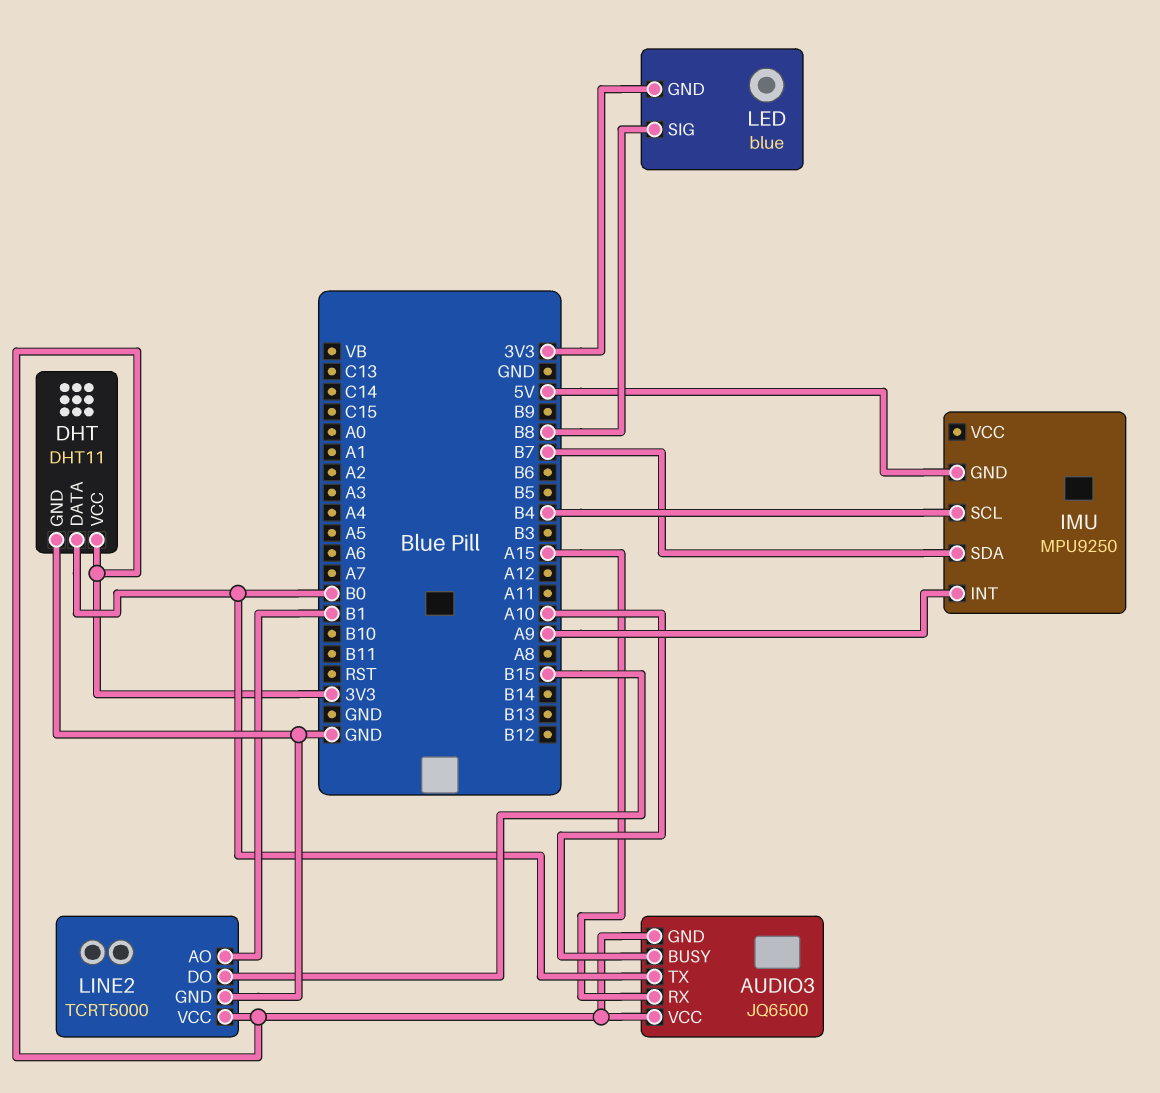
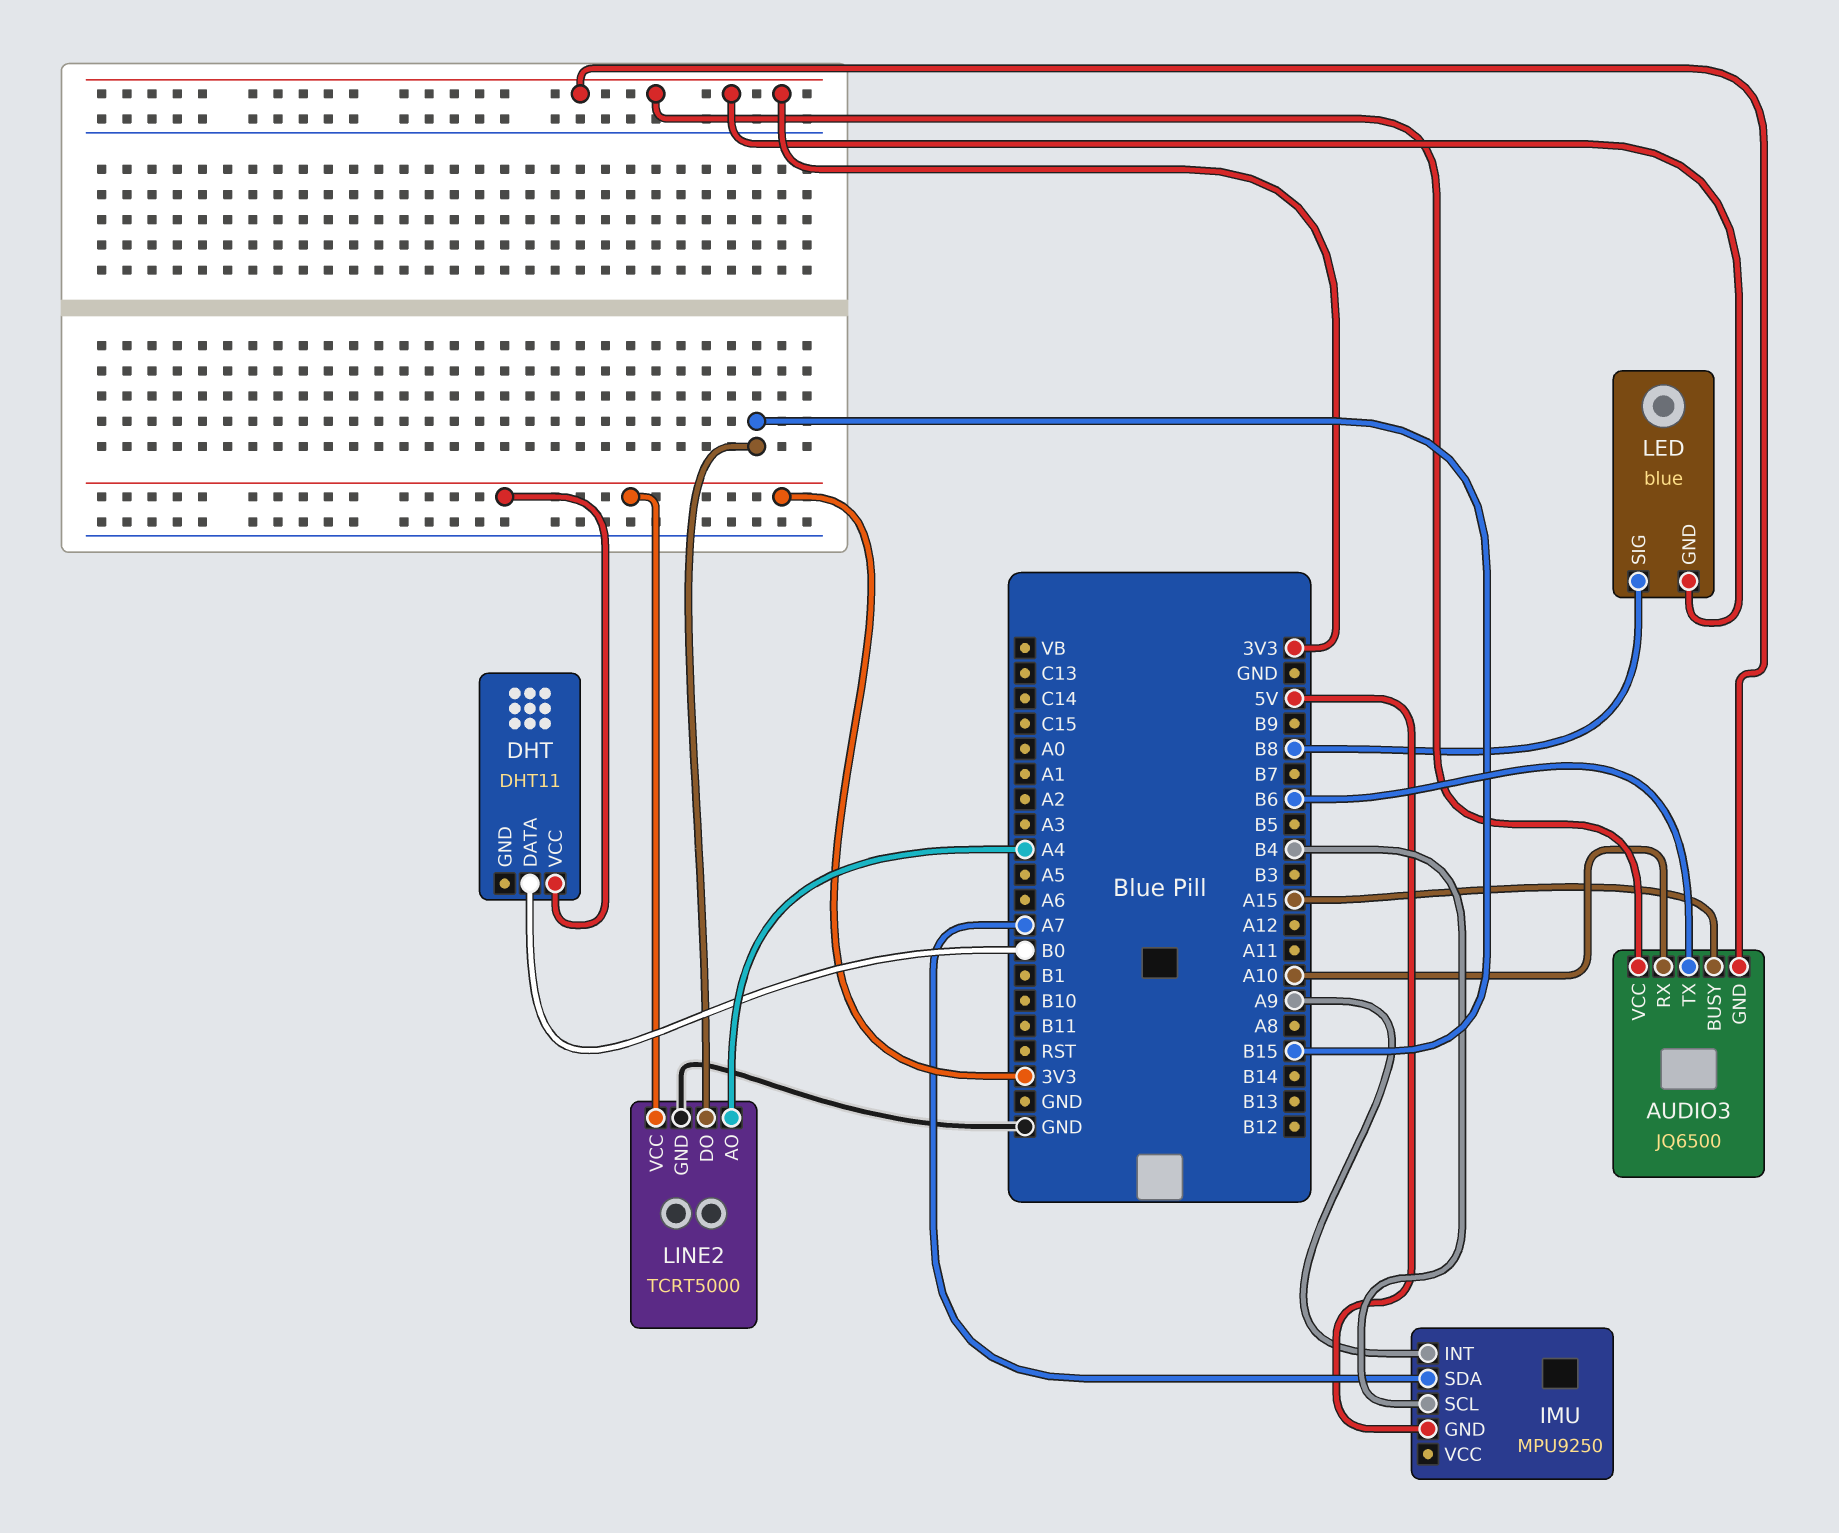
AUDIO3 pin BUSY: A10 -> A15
AUDIO3 pin RX: A15 -> A10
AUDIO3 pin TX: B0 -> B6
DHT pin GND: GND -> none
IMU pin SDA: B7 -> A7
LINE2 pin AO: B1 -> A4

